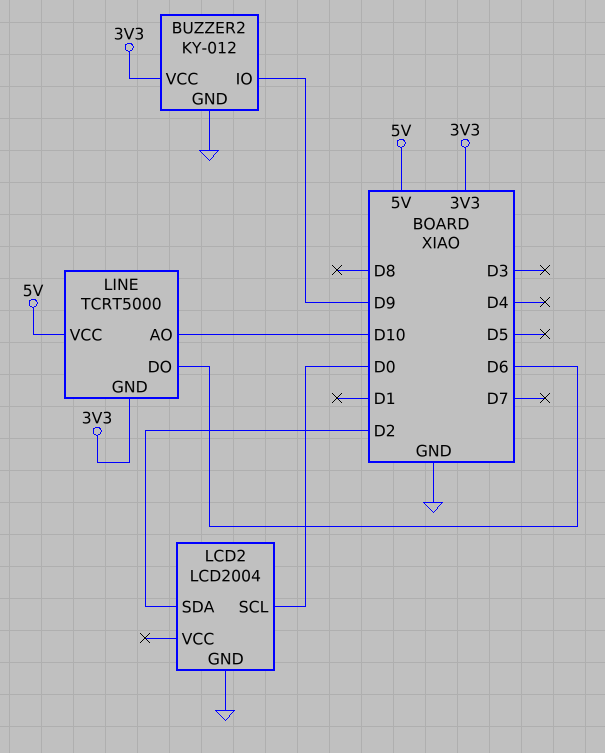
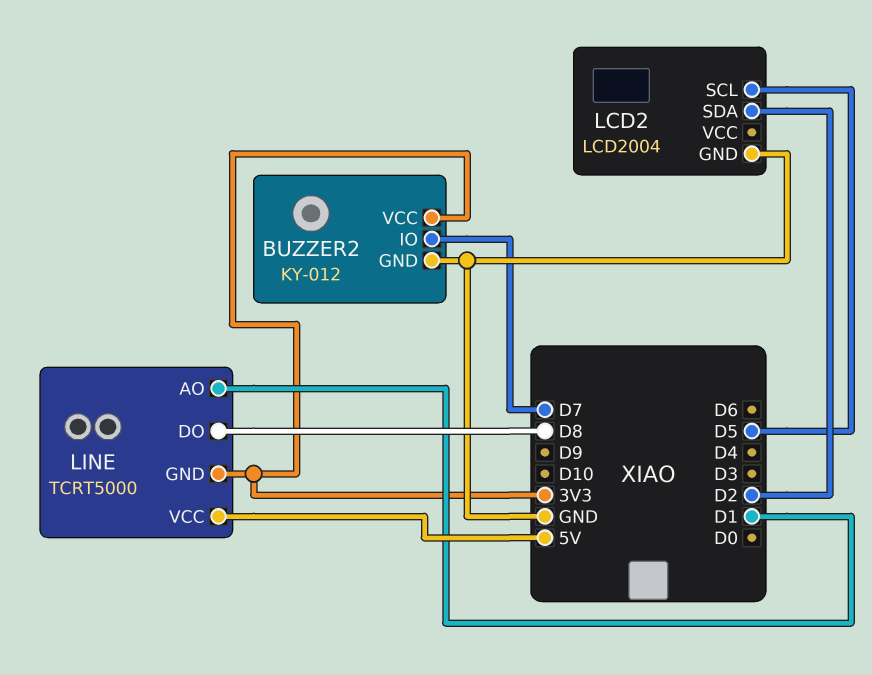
BUZZER2 pin IO: D9 -> D7
LCD2 pin SCL: D0 -> D5
LINE pin AO: D10 -> D1
LINE pin DO: D6 -> D8

